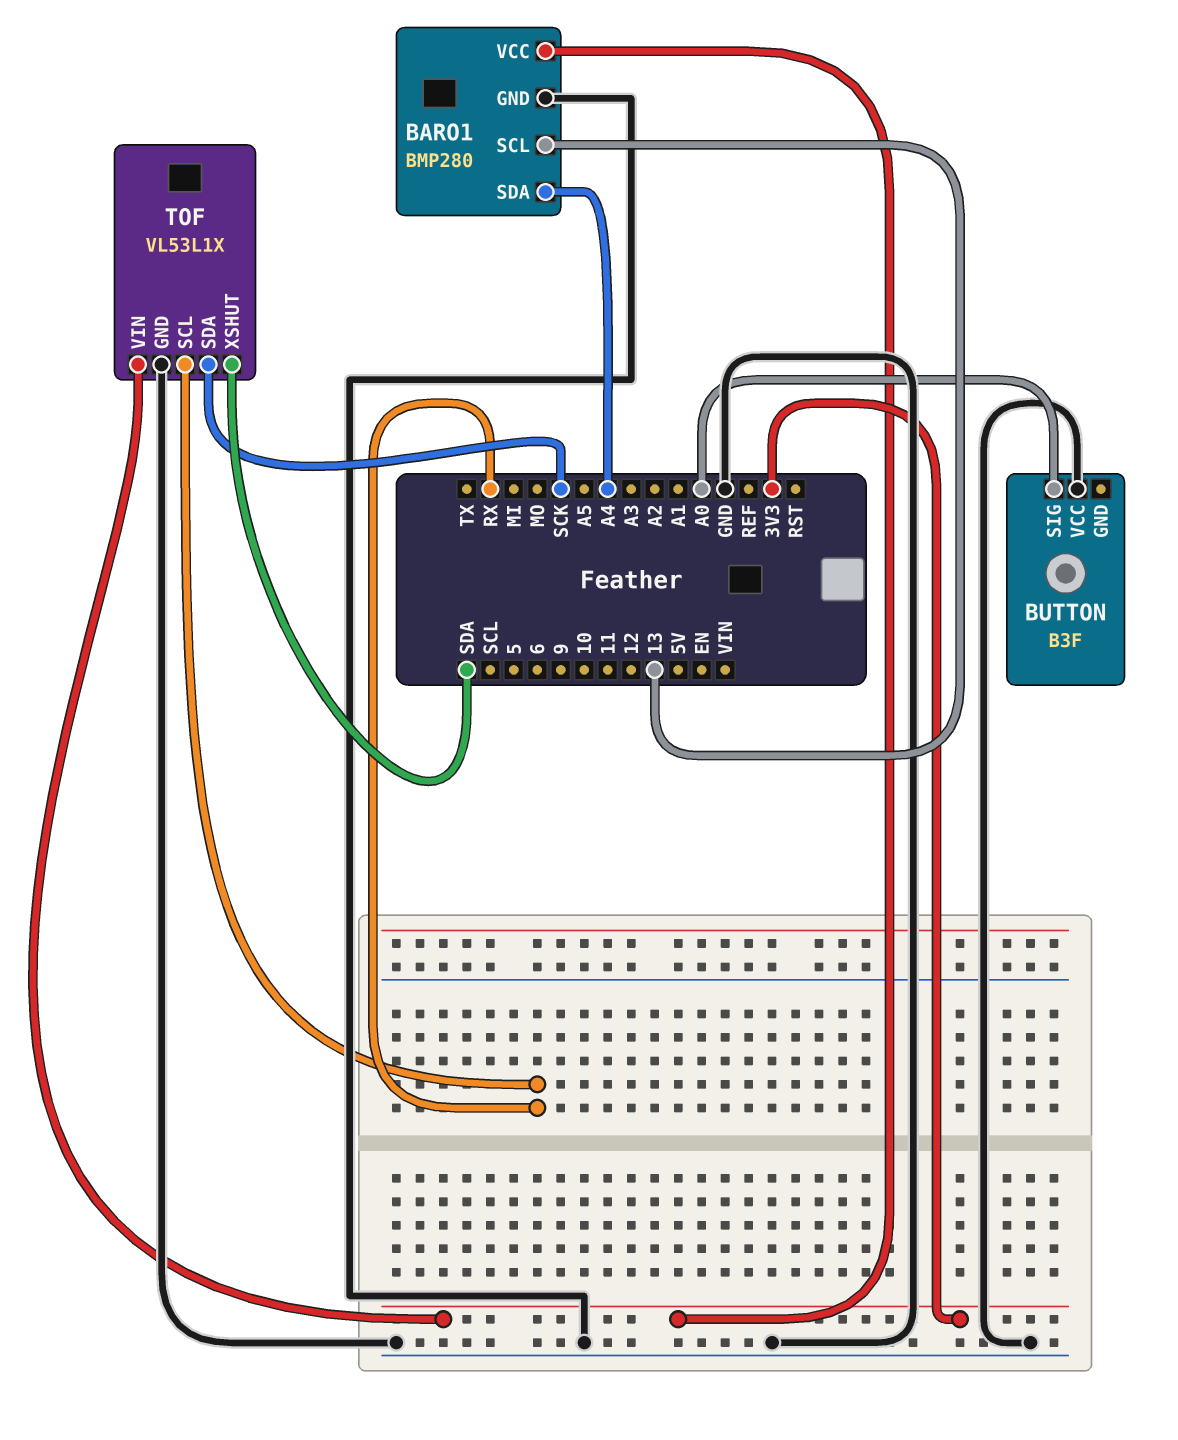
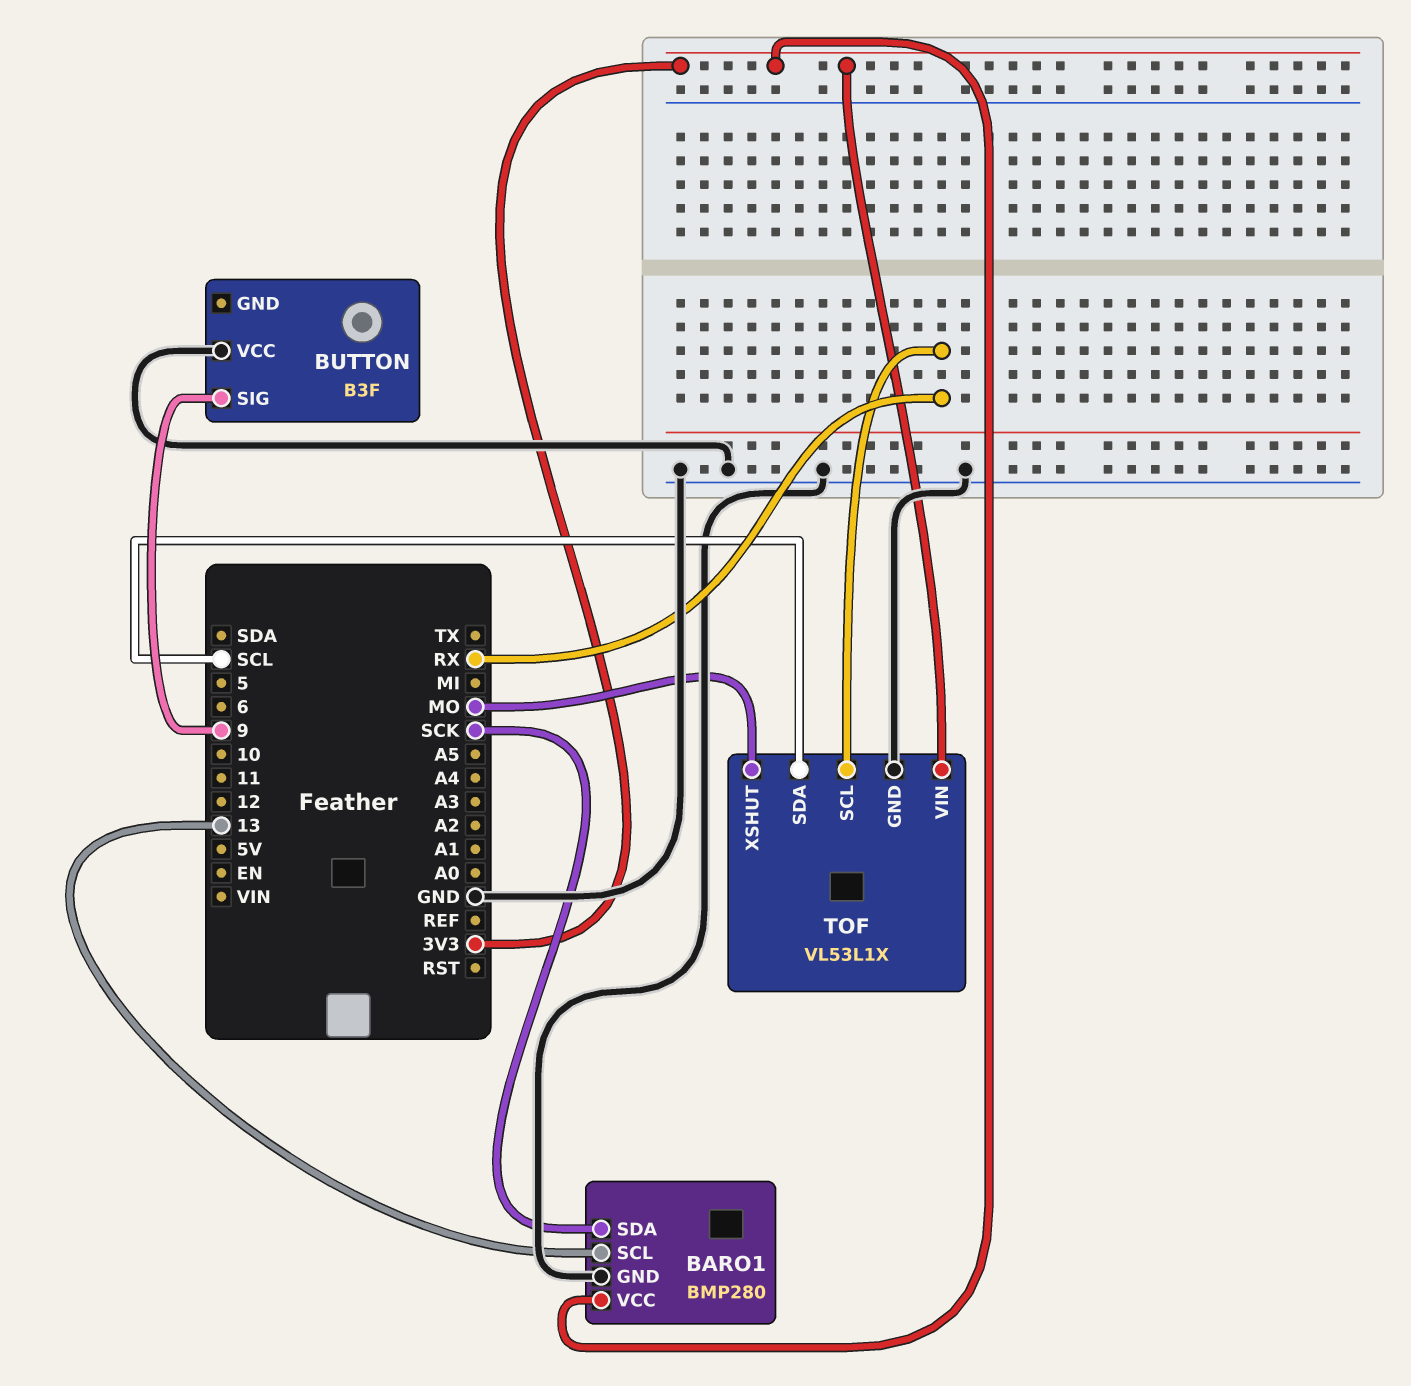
BARO1 pin SDA: A4 -> SCK
BUTTON pin SIG: A0 -> 9
TOF pin SDA: SCK -> SCL
TOF pin XSHUT: SDA -> MO

